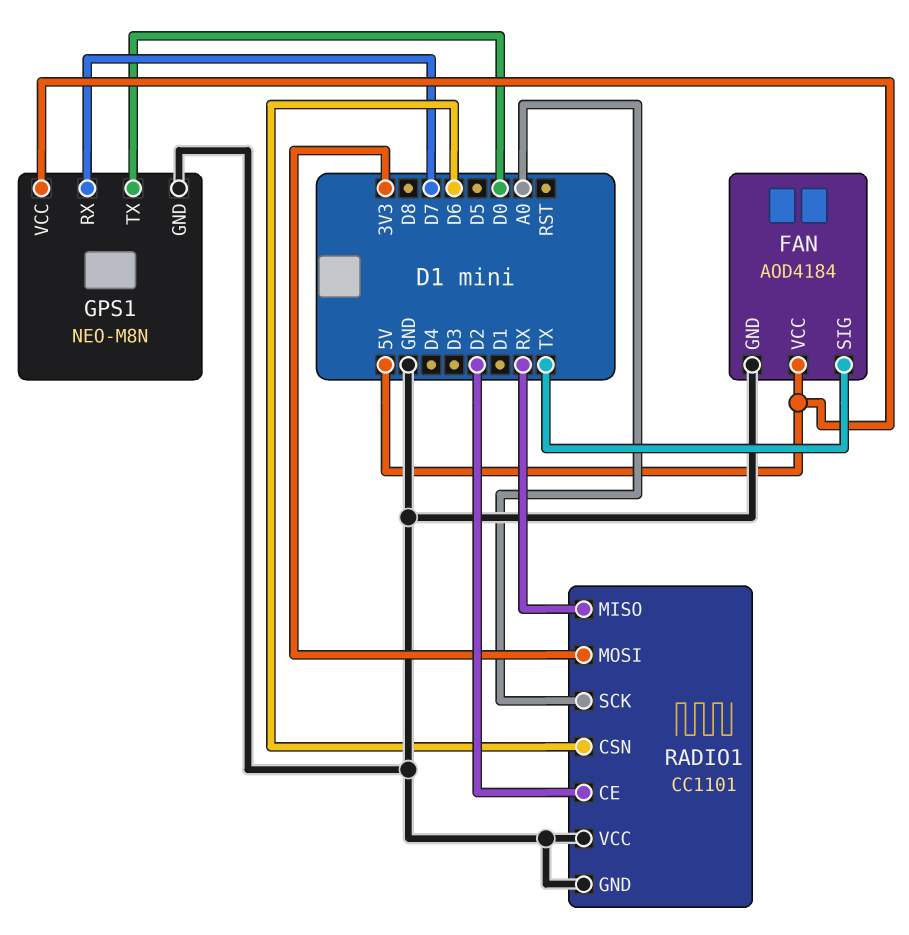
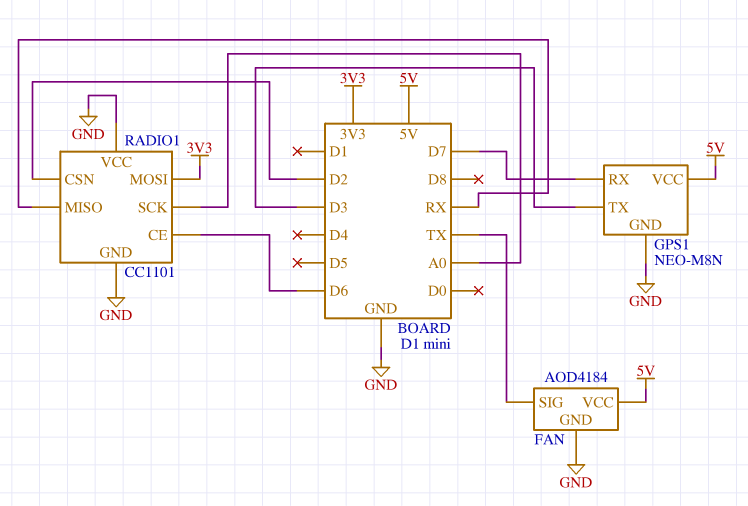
GPS1 pin TX: D0 -> D3
RADIO1 pin CE: D2 -> D6
RADIO1 pin CSN: D6 -> D2

